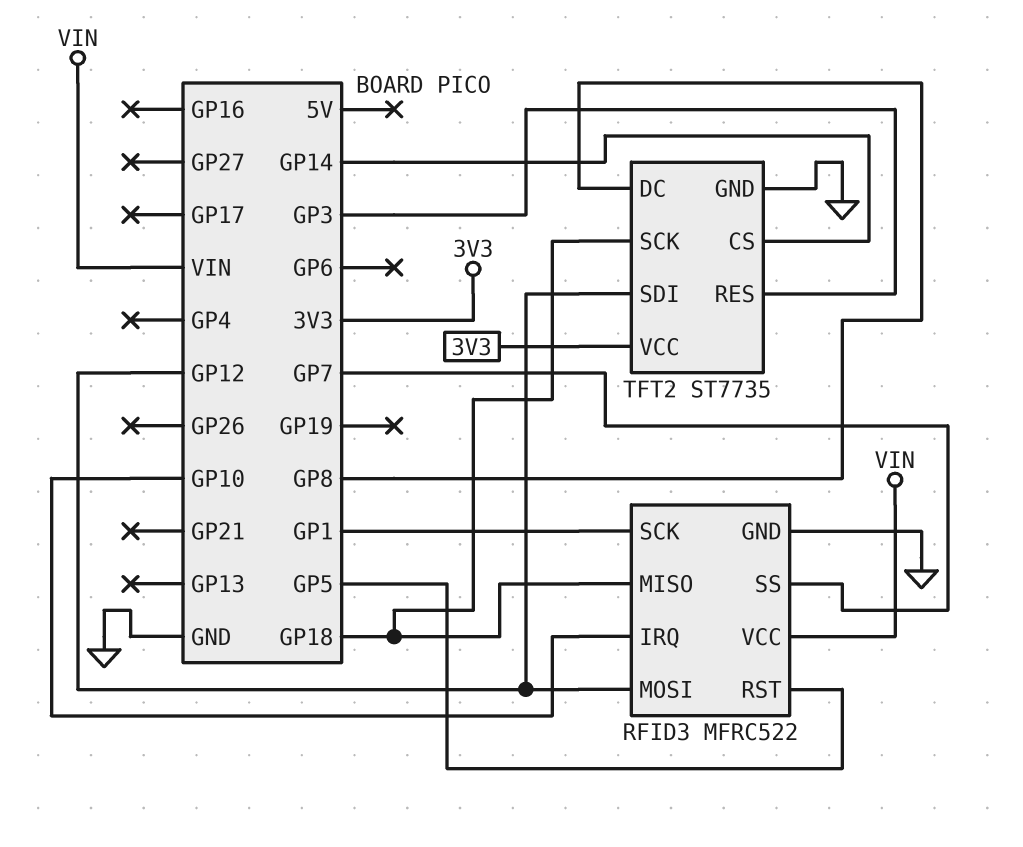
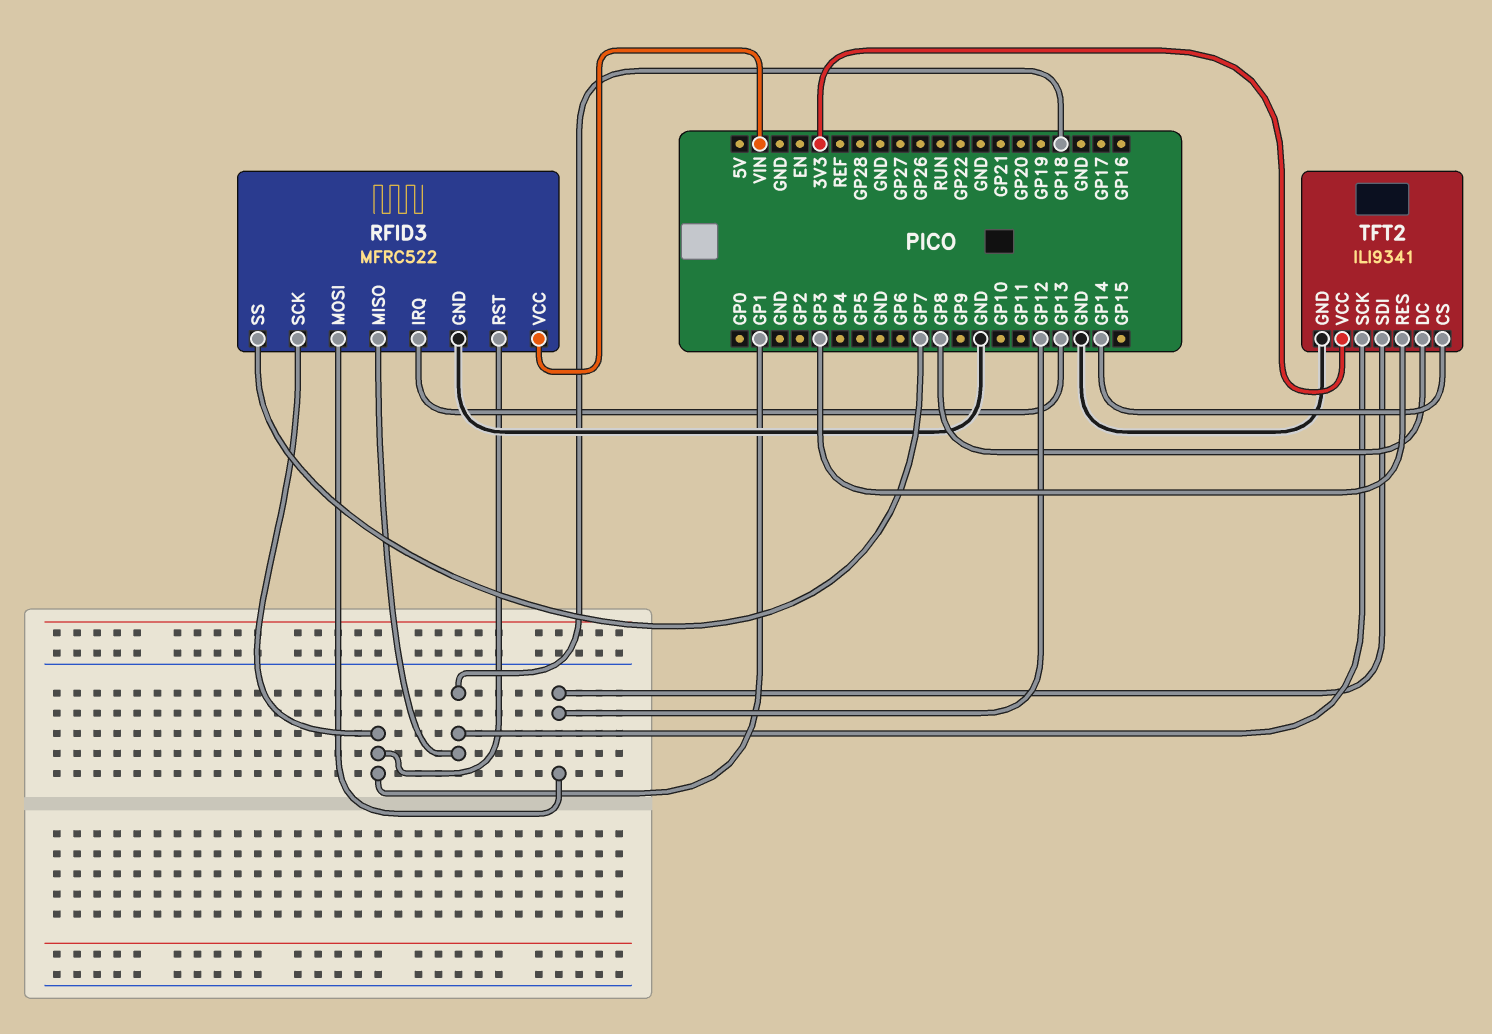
RFID3 pin IRQ: GP10 -> GP13
RFID3 pin RST: GP5 -> GP1
TFT2: ST7735 -> ILI9341

